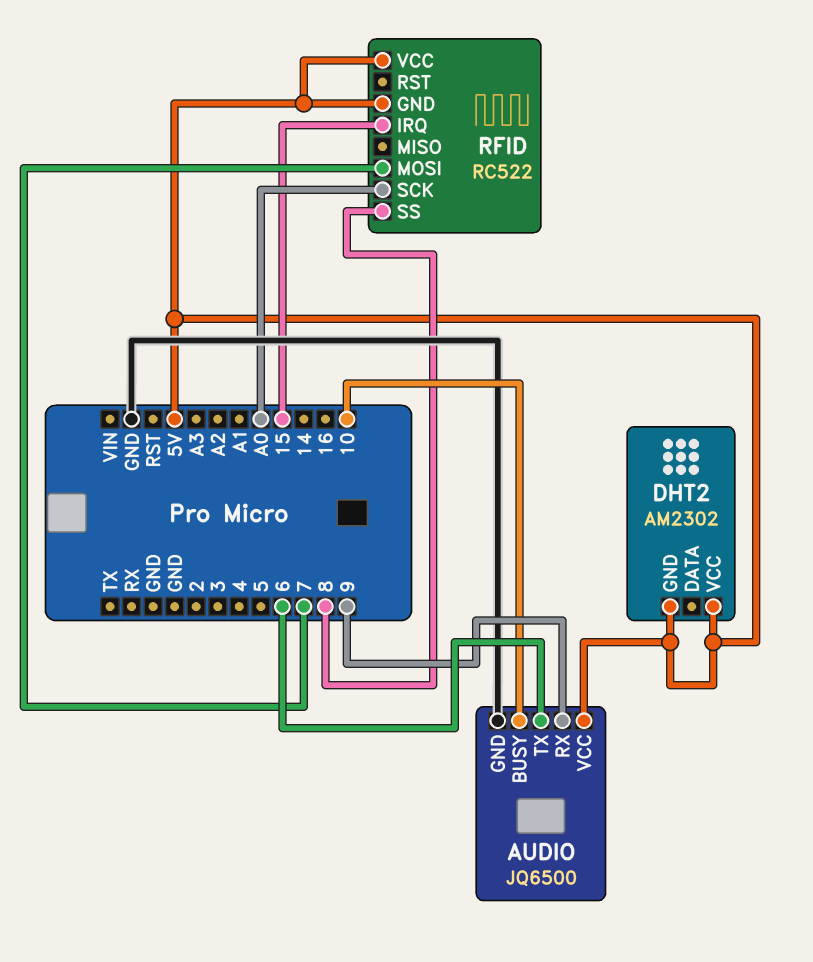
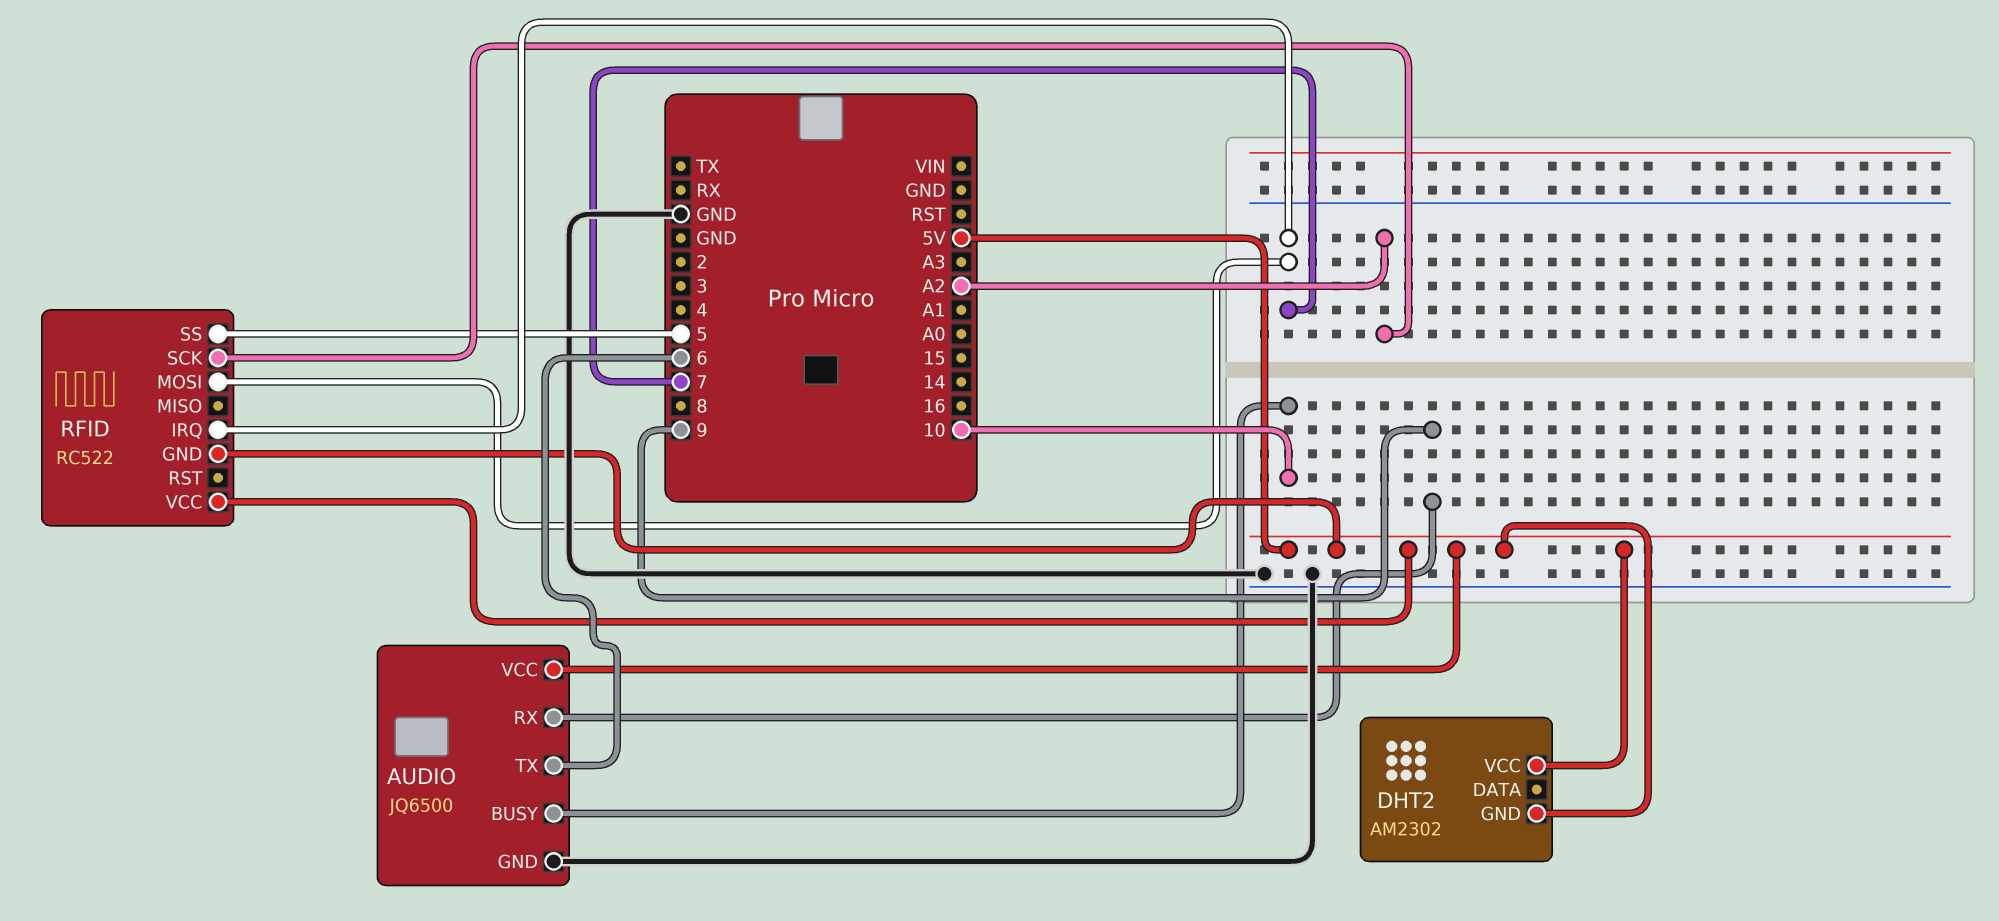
RFID pin IRQ: 15 -> 7
RFID pin SCK: A0 -> A2
RFID pin SS: 8 -> 5

